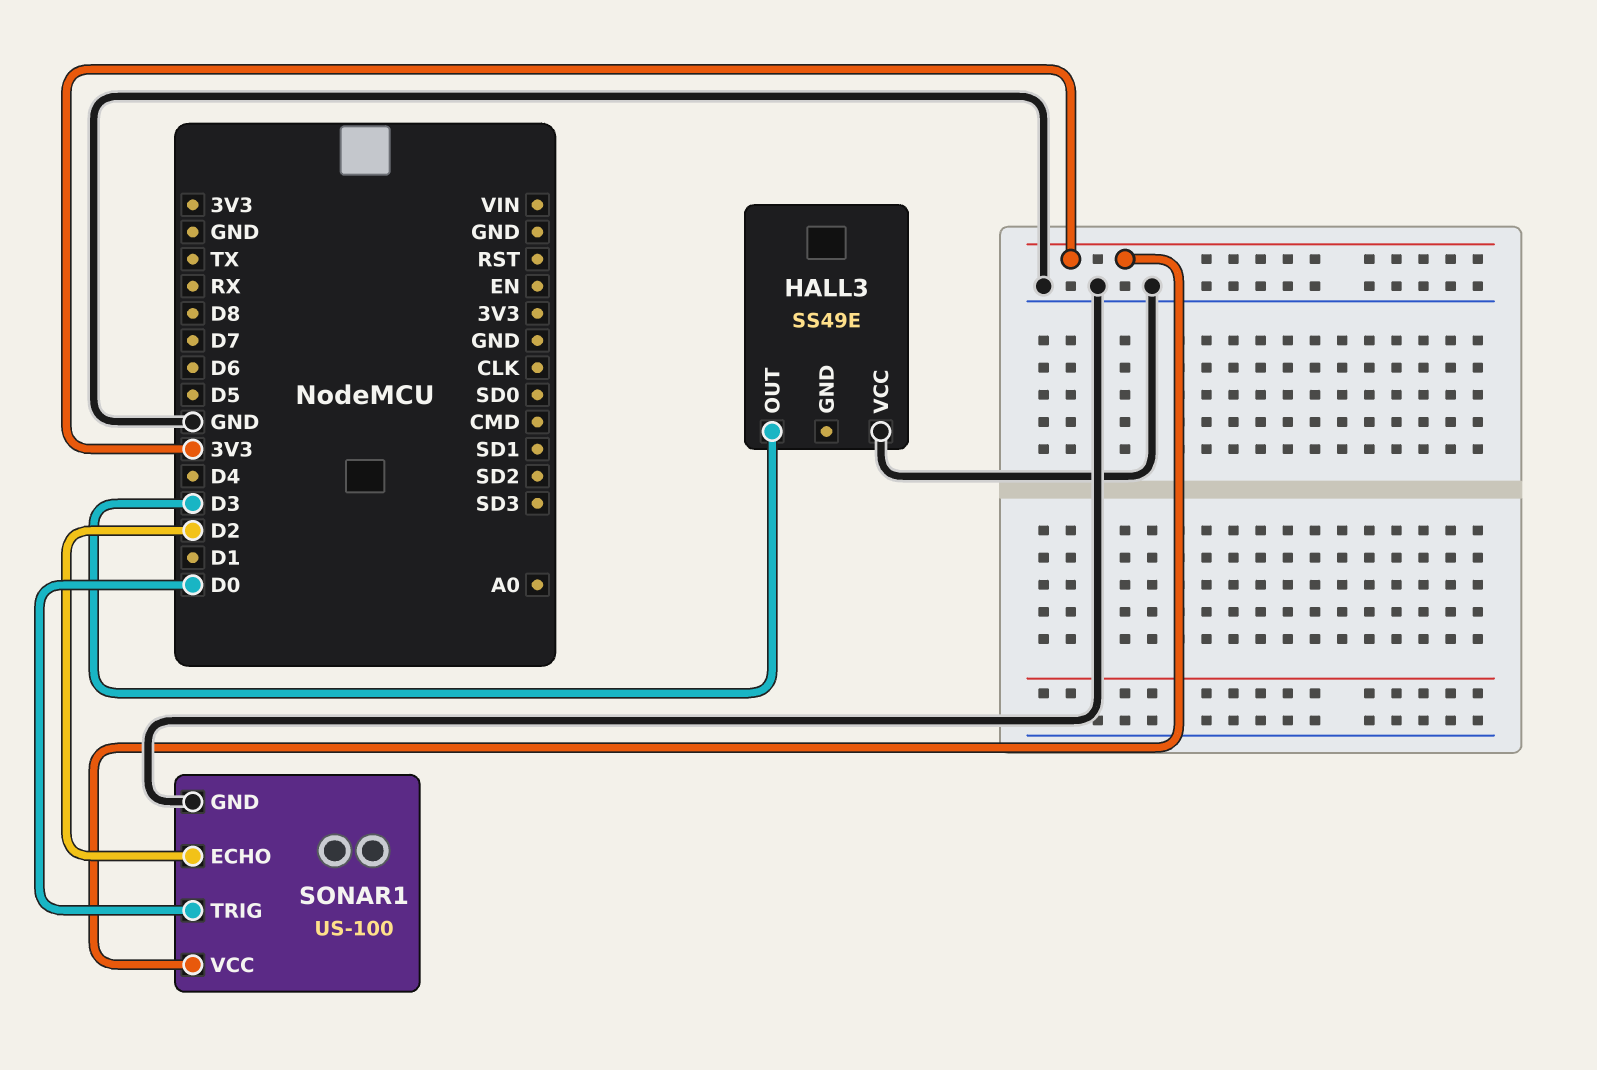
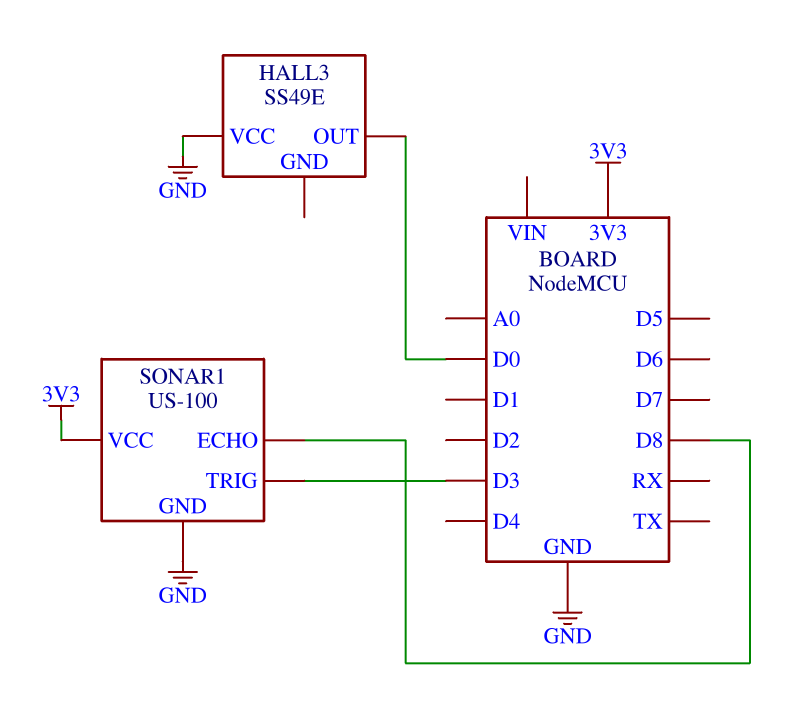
HALL3 pin OUT: D3 -> D0
SONAR1 pin ECHO: D2 -> D8
SONAR1 pin TRIG: D0 -> D3

